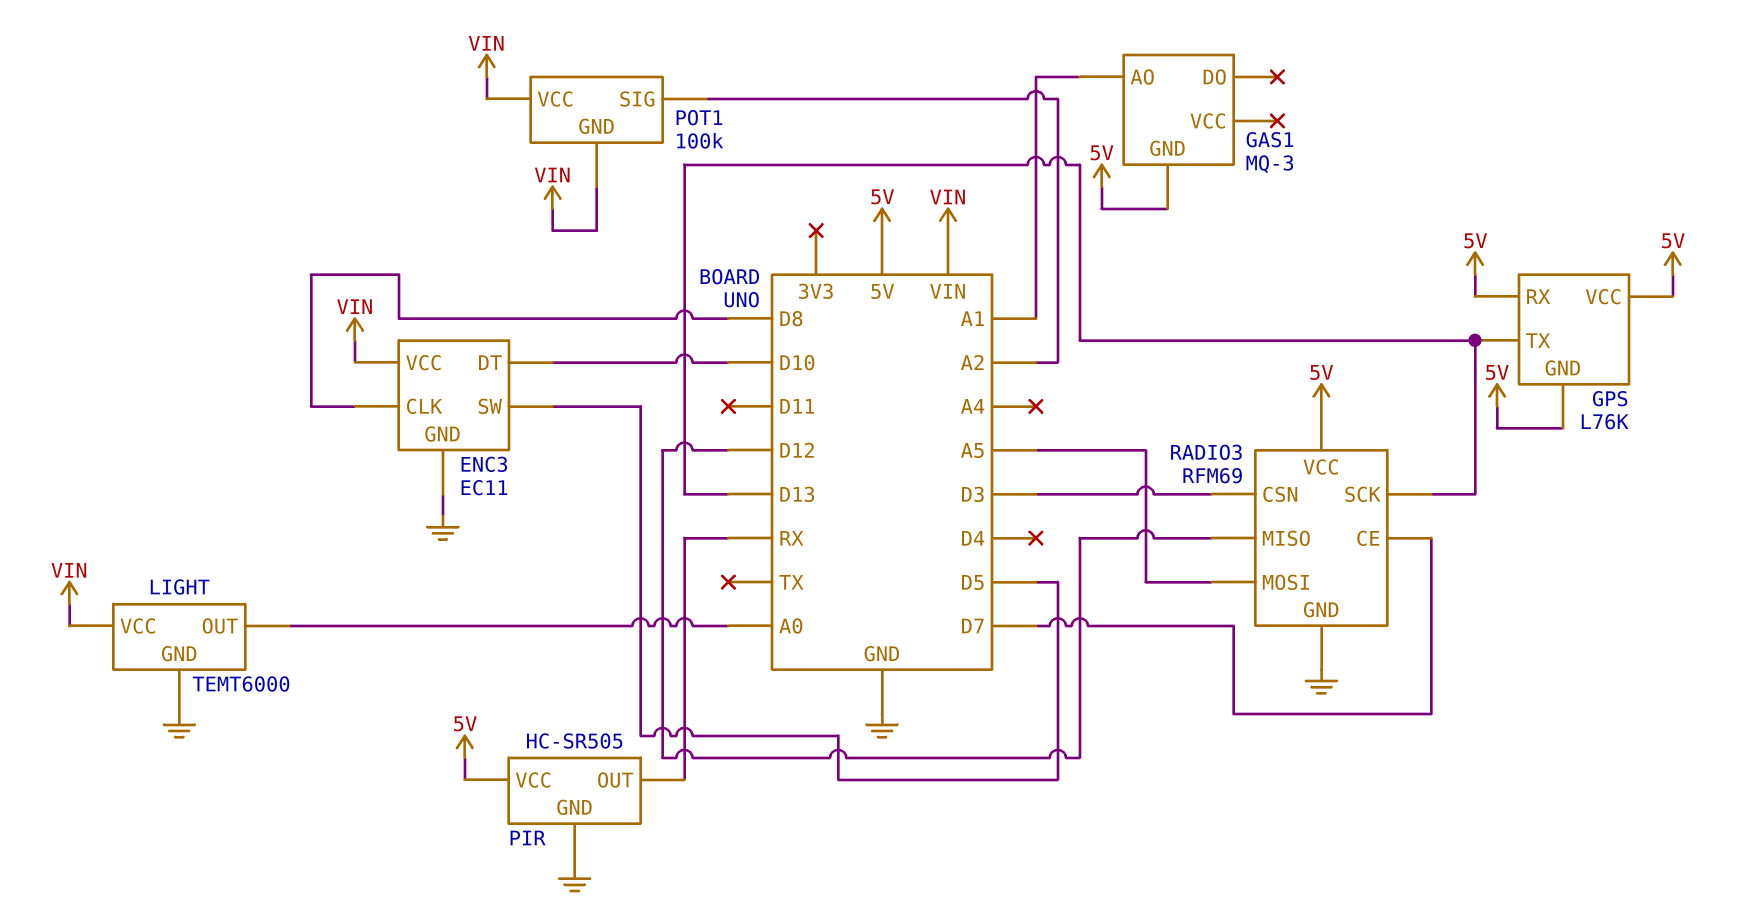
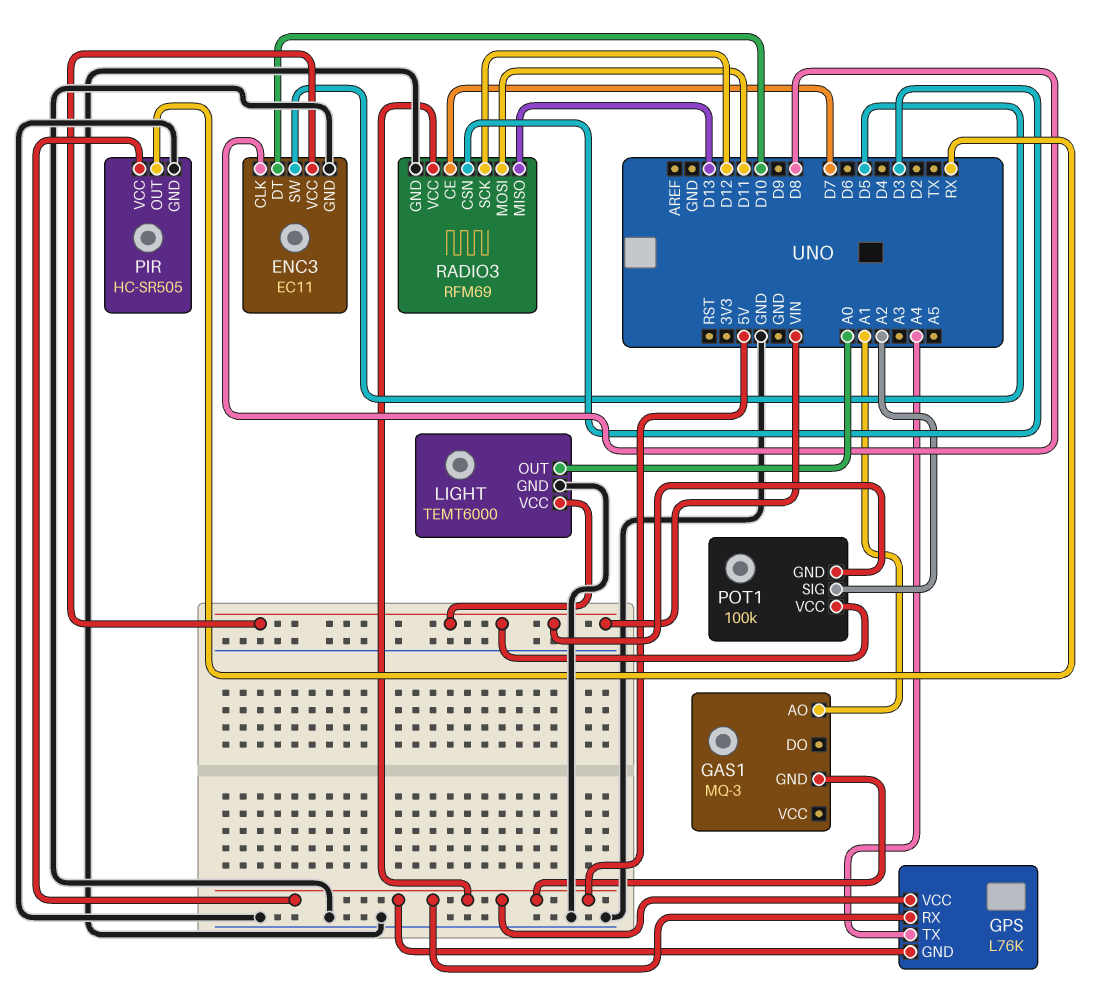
GPS pin TX: D13 -> A4
RADIO3 pin MISO: D12 -> D13
RADIO3 pin MOSI: A5 -> D11
RADIO3 pin SCK: D13 -> D12

